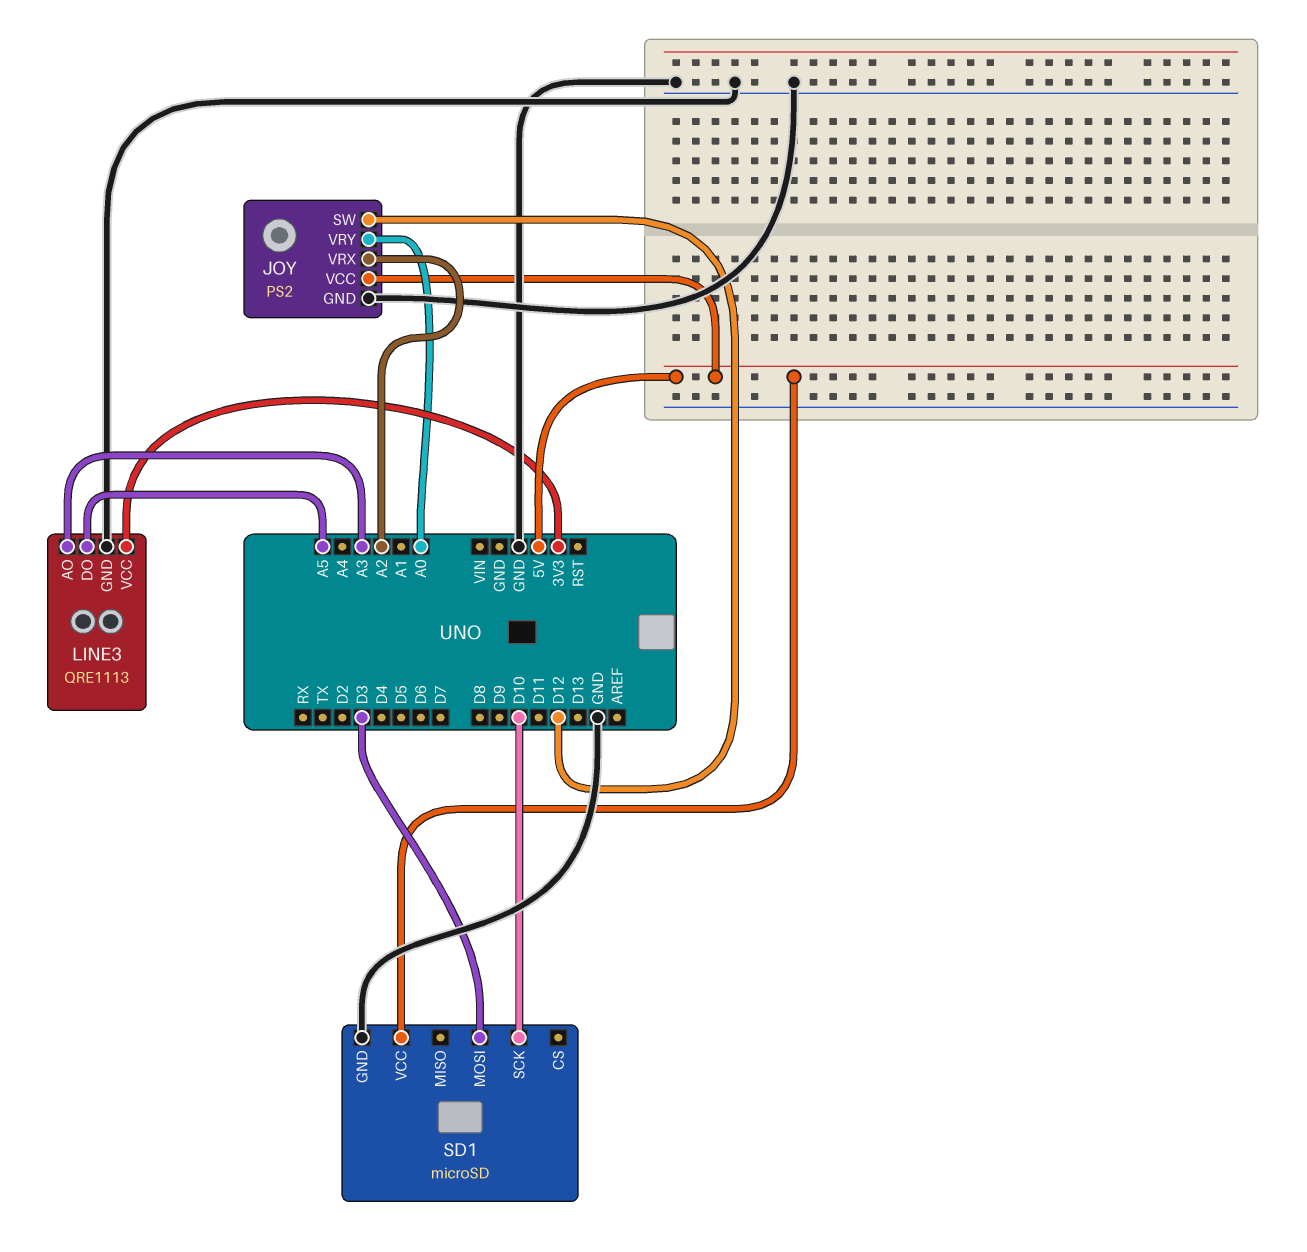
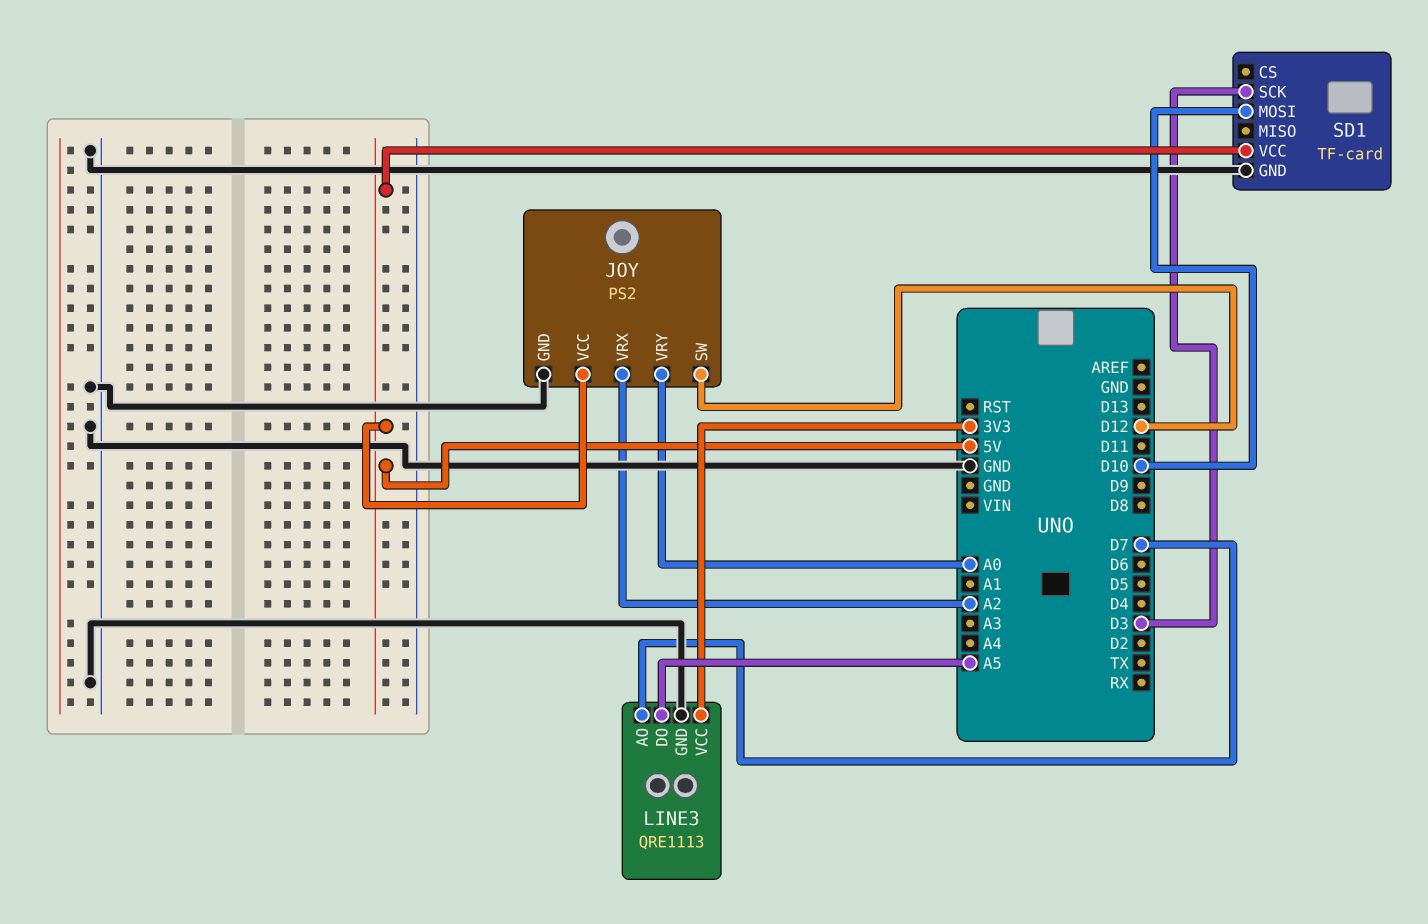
LINE3 pin AO: A3 -> D7
SD1: microSD -> TF-card
SD1 pin MOSI: D3 -> D10
SD1 pin SCK: D10 -> D3

